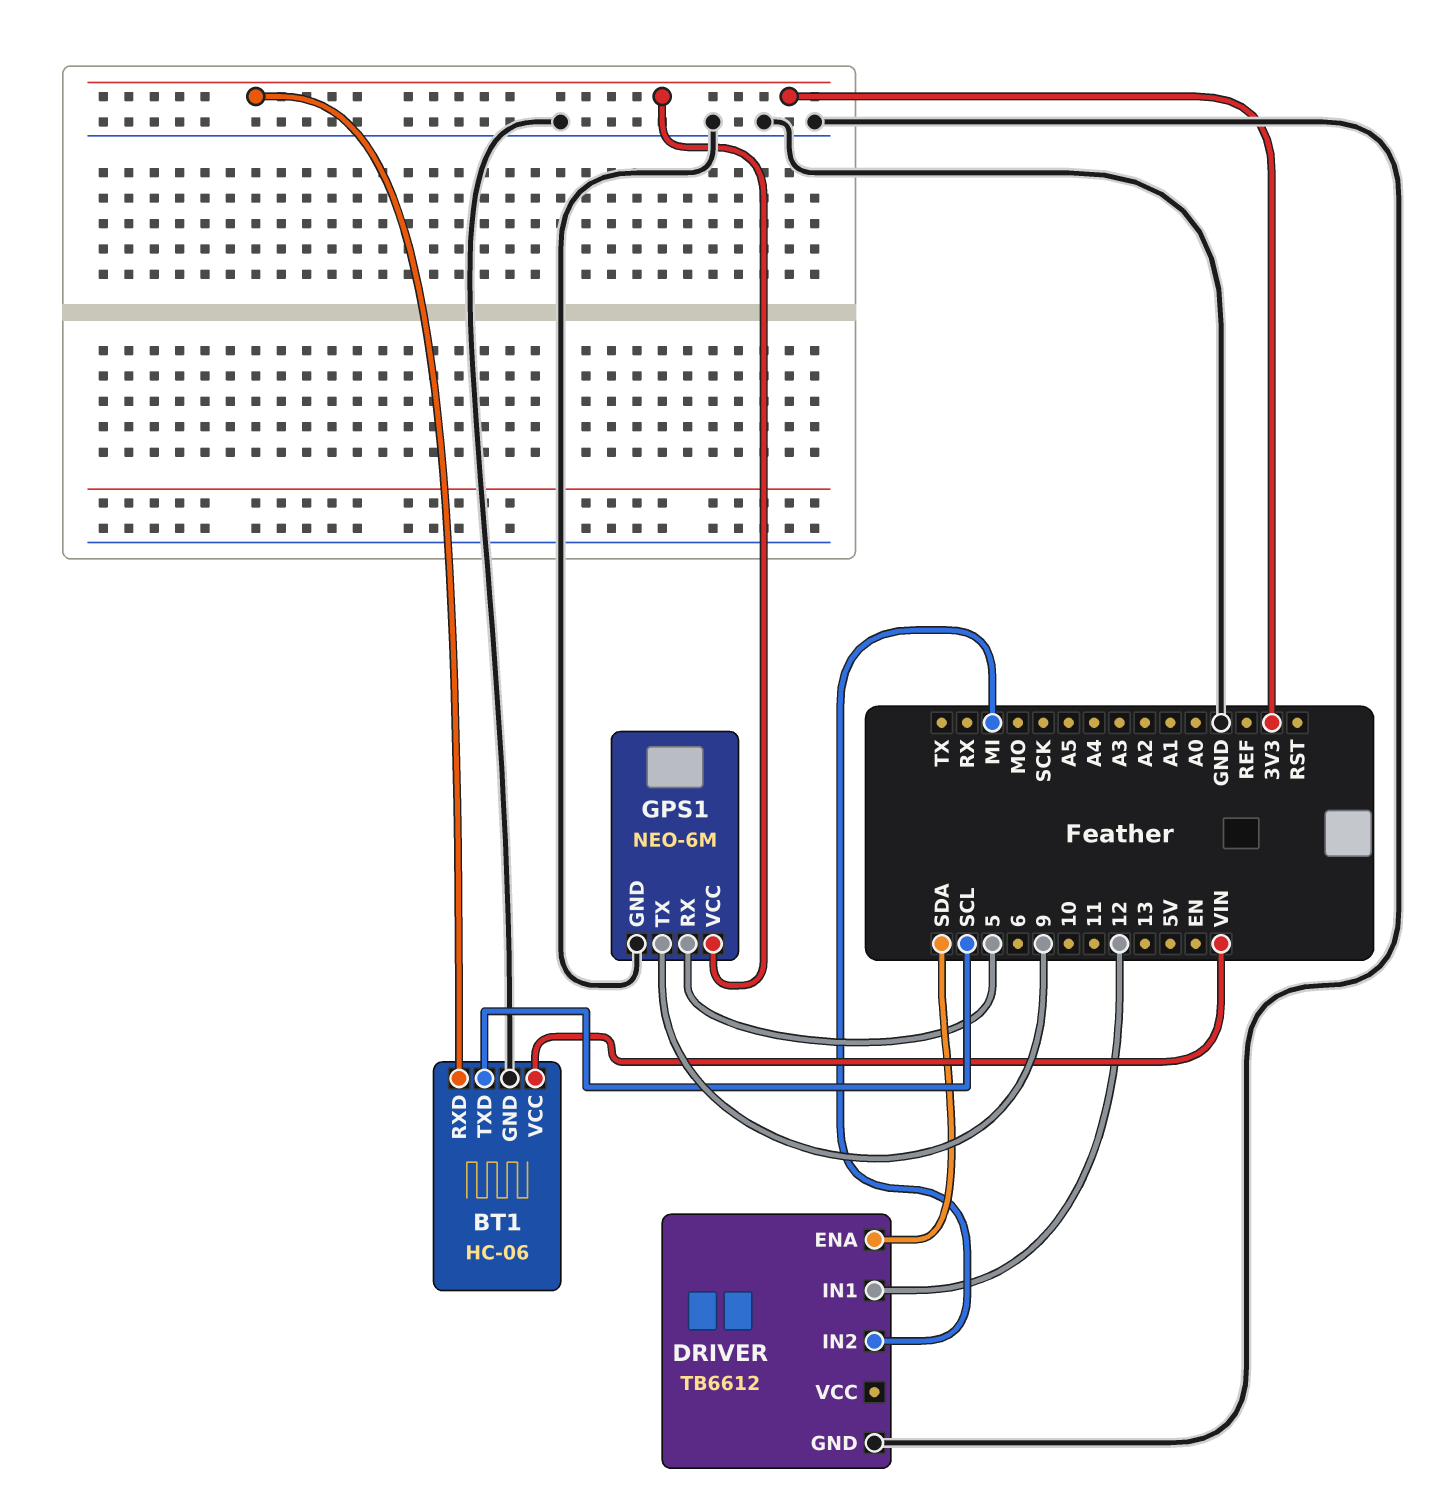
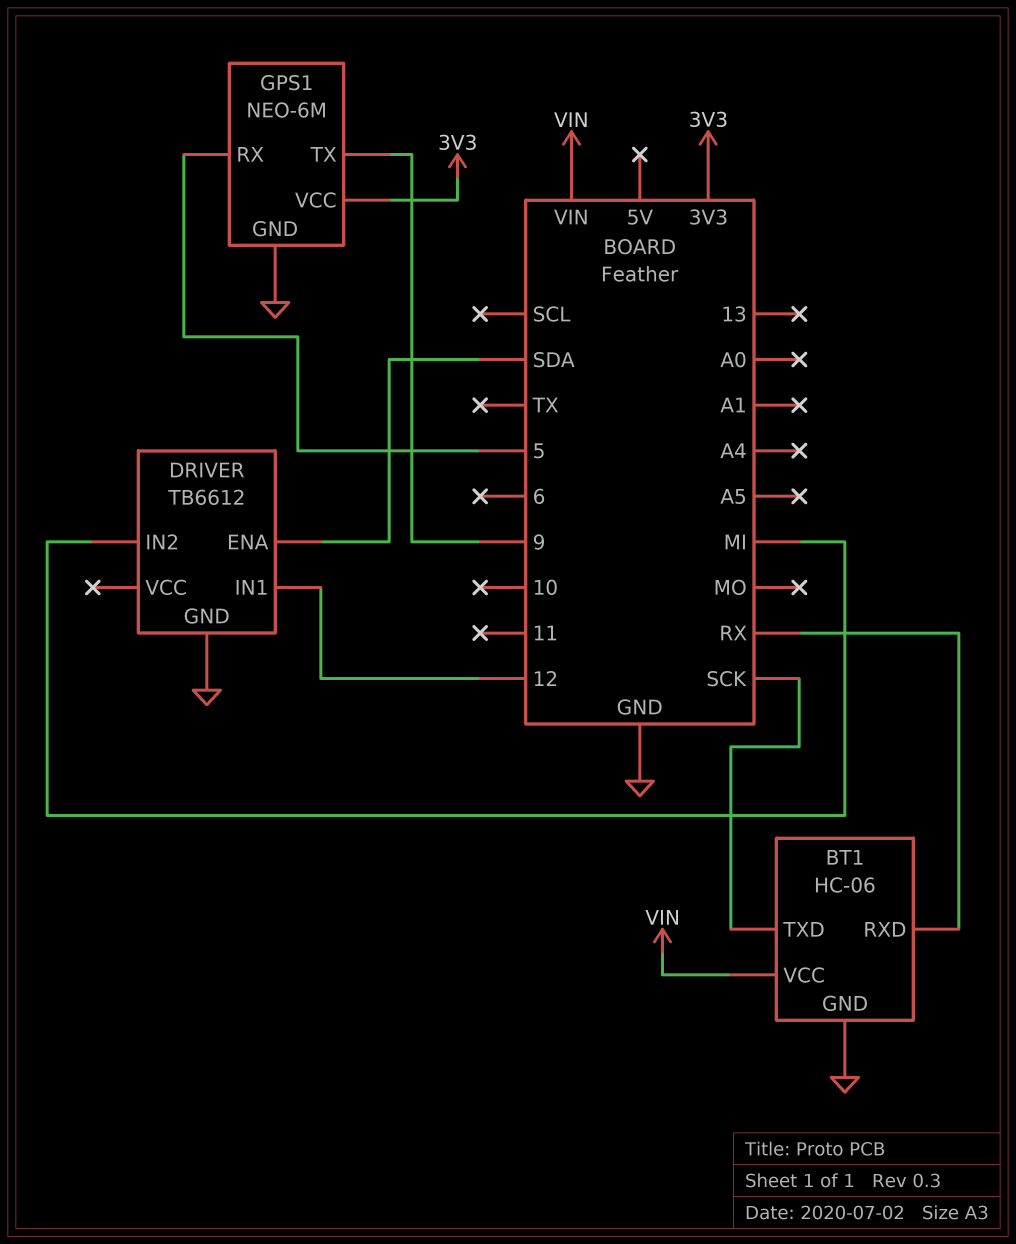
BT1 pin RXD: 3V3 -> RX
BT1 pin TXD: SCL -> SCK

